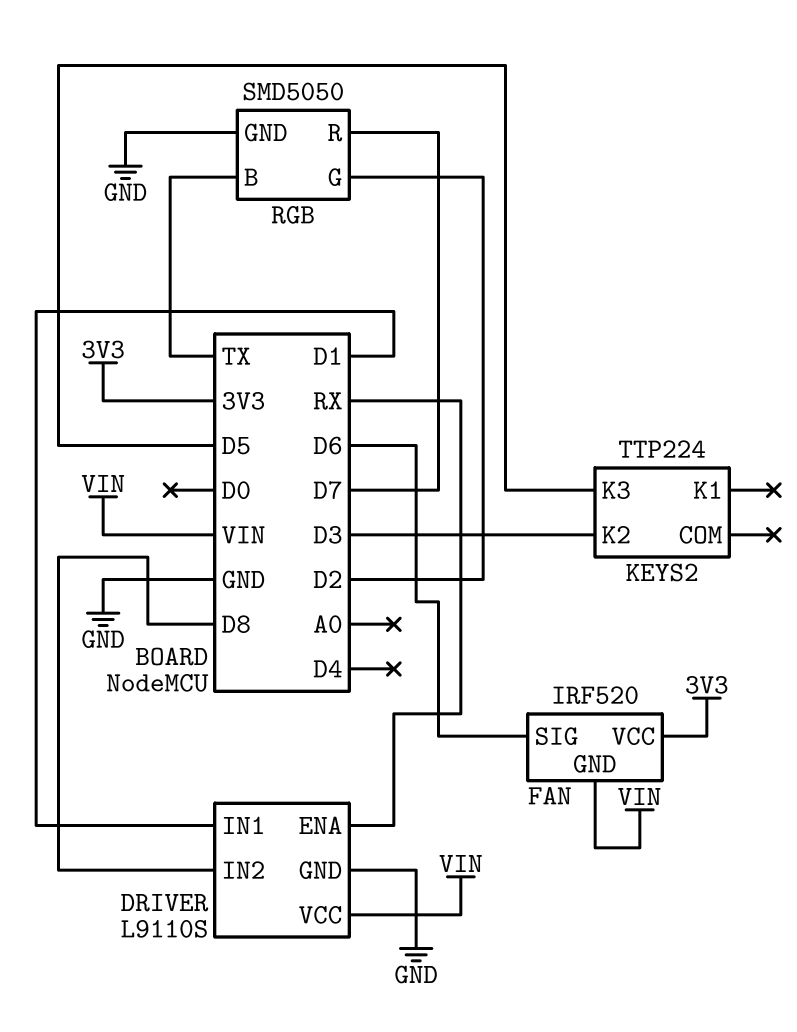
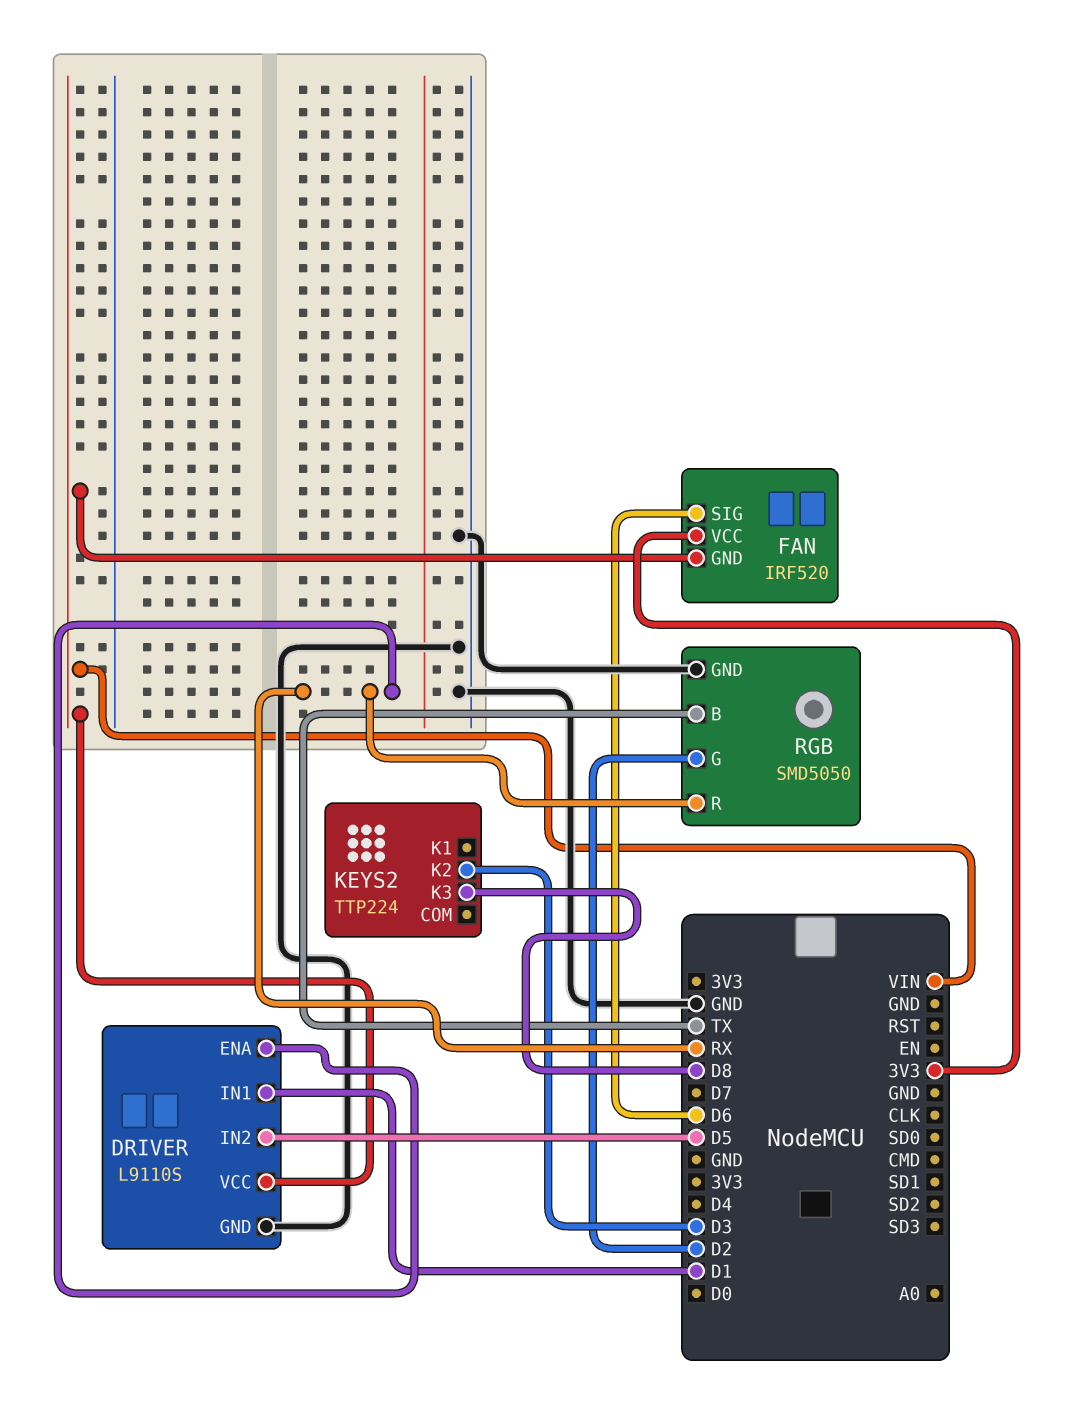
DRIVER pin IN2: D8 -> D5
KEYS2 pin K3: D5 -> D8
RGB pin R: D7 -> RX

